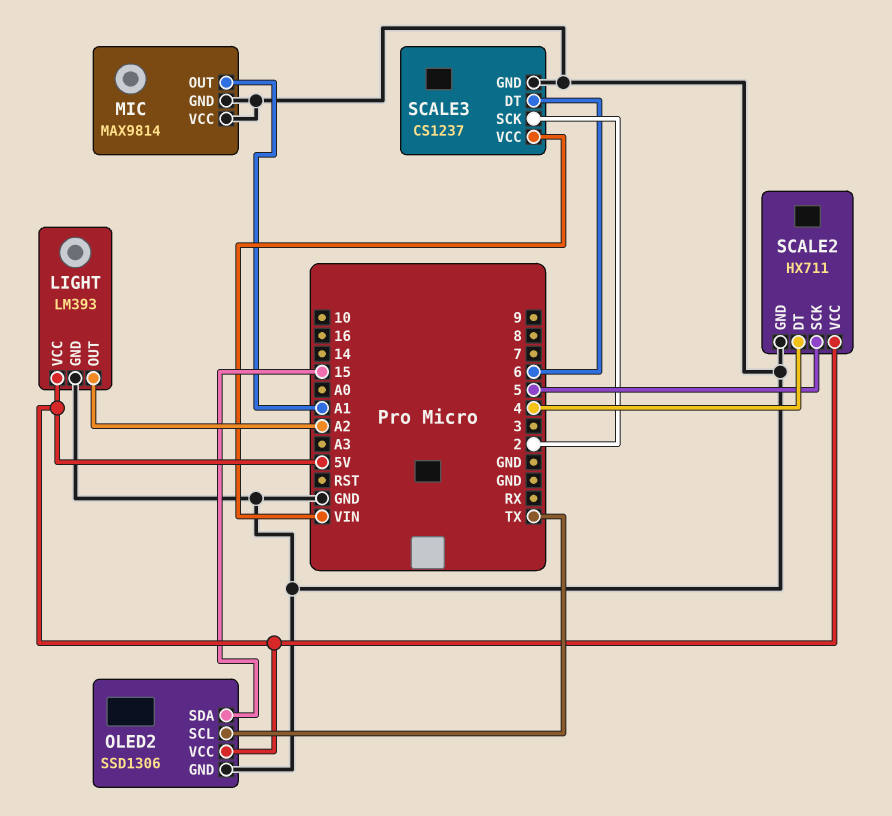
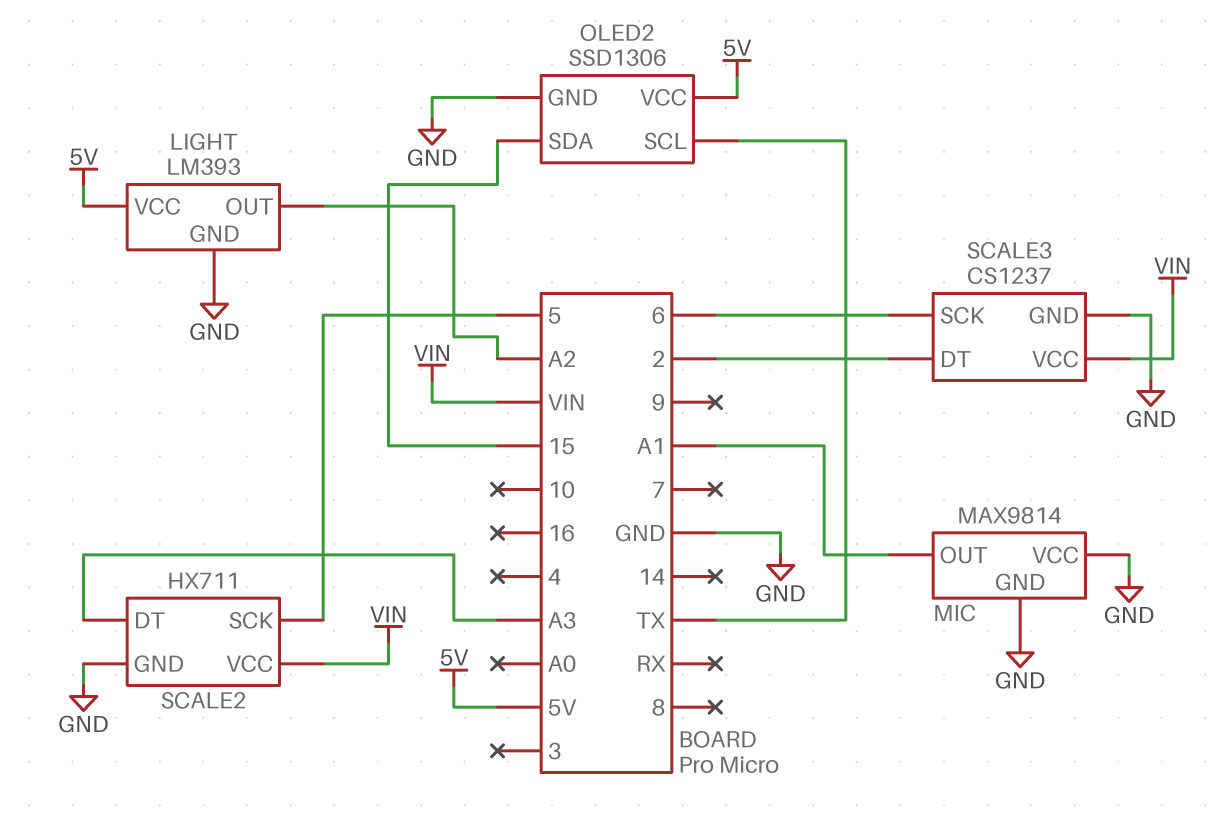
SCALE2 pin DT: 4 -> A3
SCALE2 pin VCC: 5V -> VIN
SCALE3 pin DT: 6 -> 2
SCALE3 pin SCK: 2 -> 6

